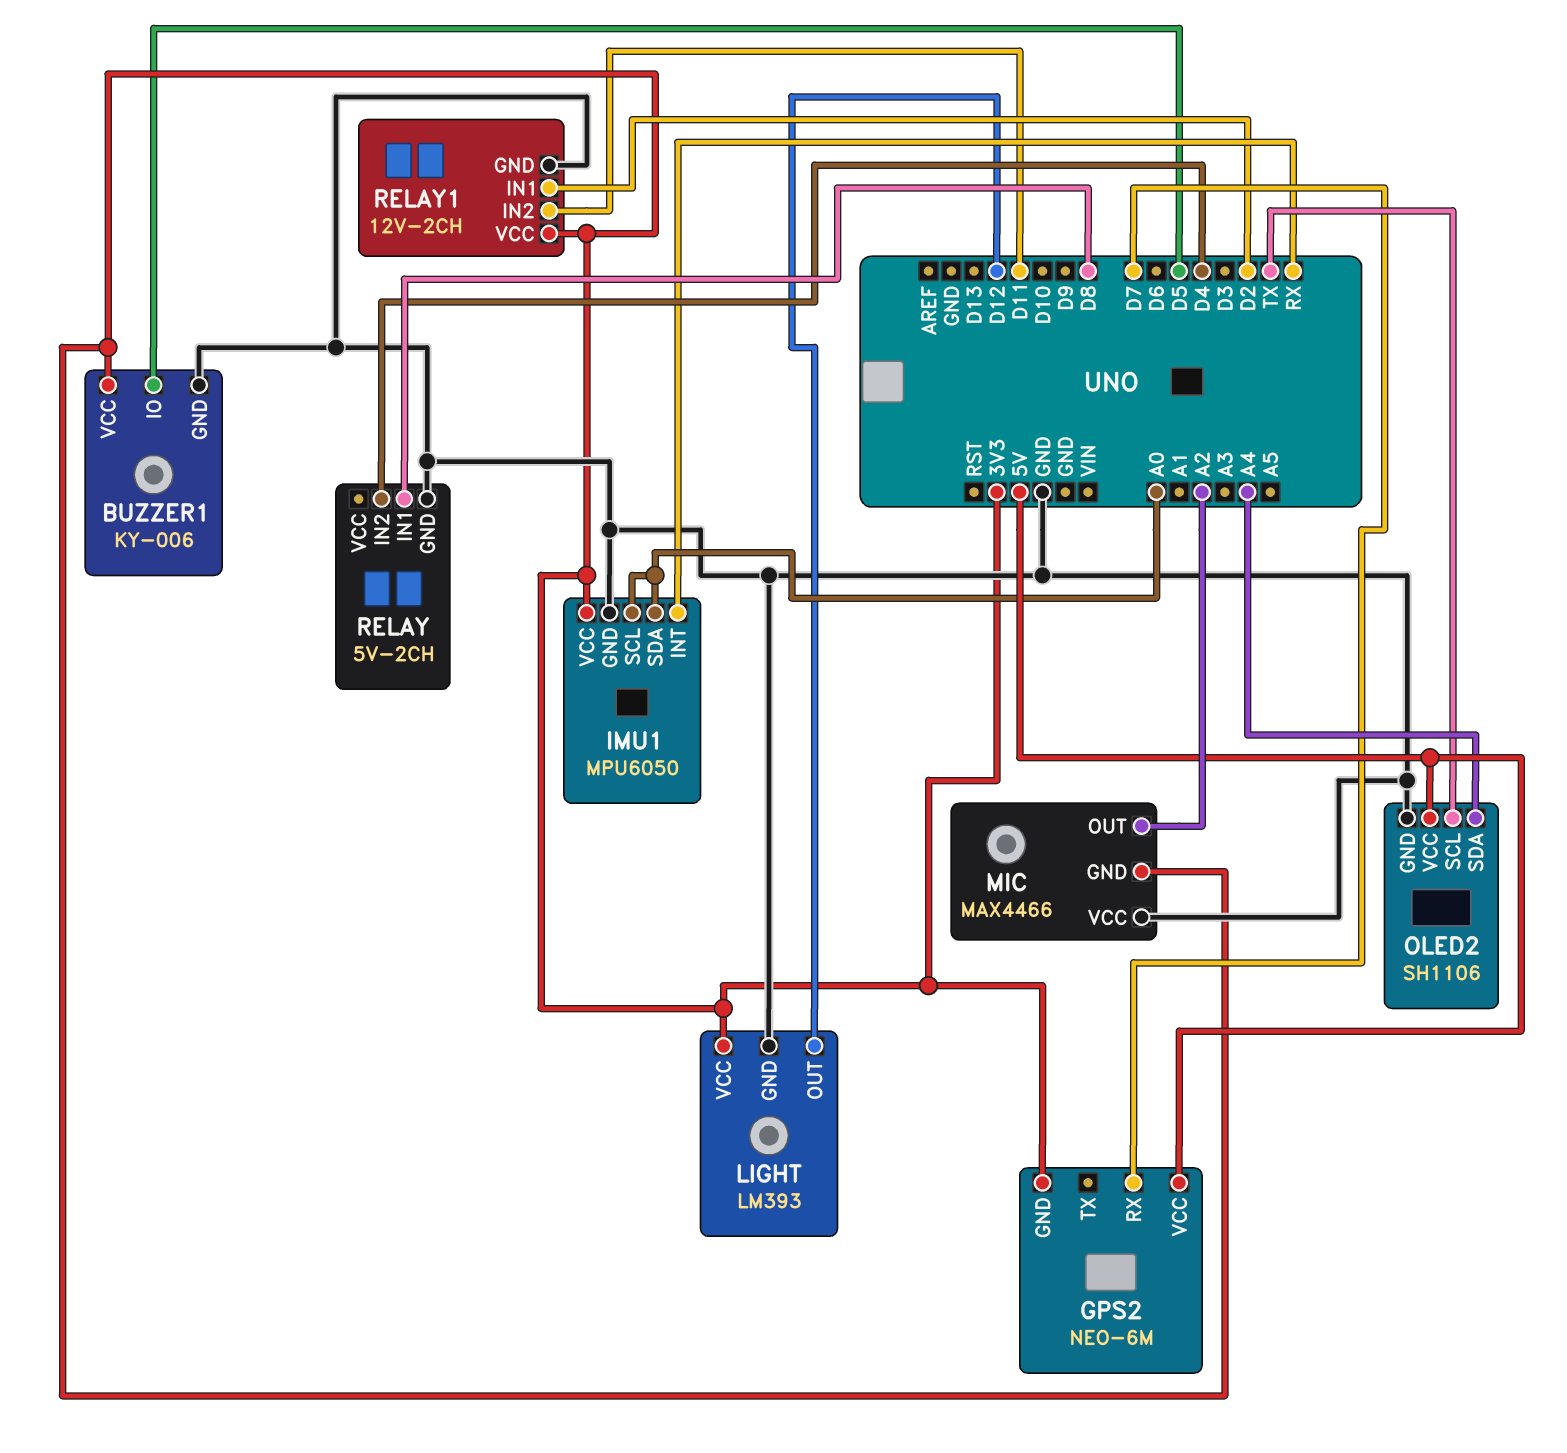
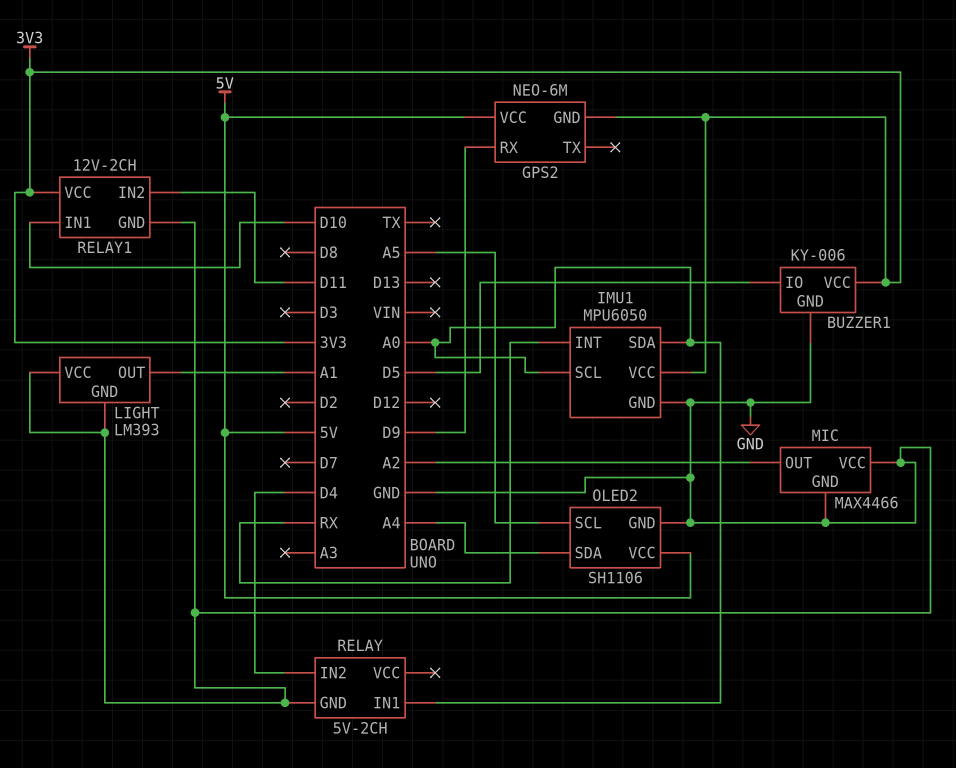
GPS2 pin RX: D7 -> D9
LIGHT pin OUT: D12 -> A1
LIGHT pin VCC: 3V3 -> GND
MIC pin GND: 3V3 -> GND
OLED2 pin SCL: TX -> A5
RELAY pin IN1: D8 -> A0
RELAY1 pin IN1: D2 -> D10

